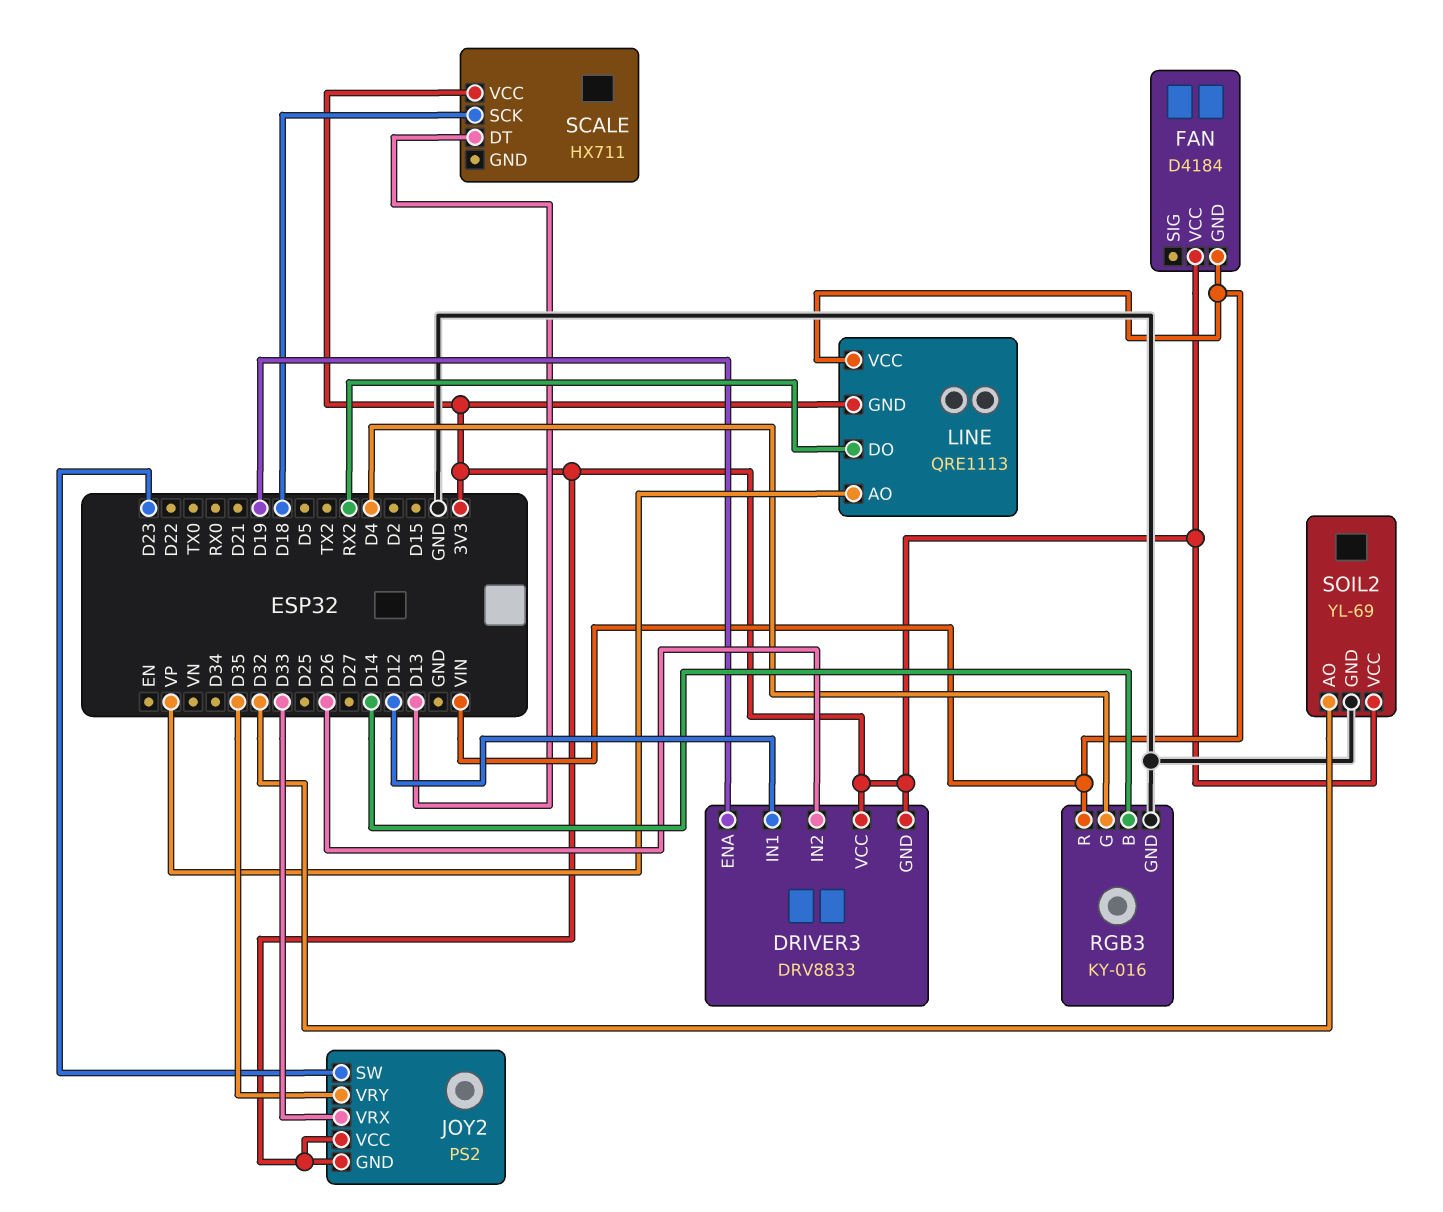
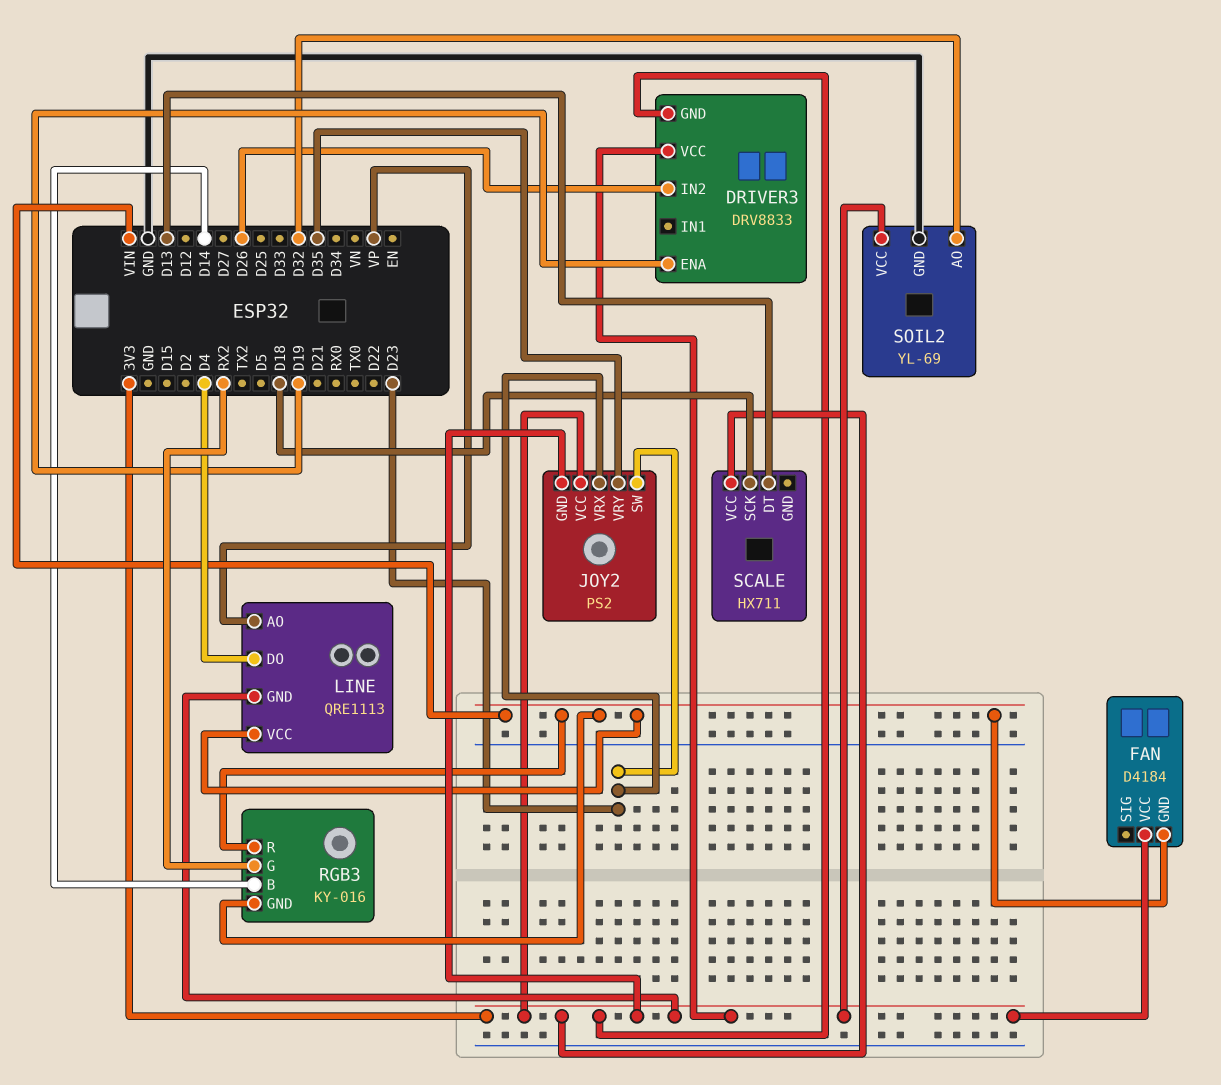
DRIVER3 pin IN1: D12 -> none
JOY2 pin VRX: D33 -> D23
LINE pin DO: RX2 -> D4
RGB3 pin G: D4 -> RX2
RGB3 pin GND: GND -> VIN

